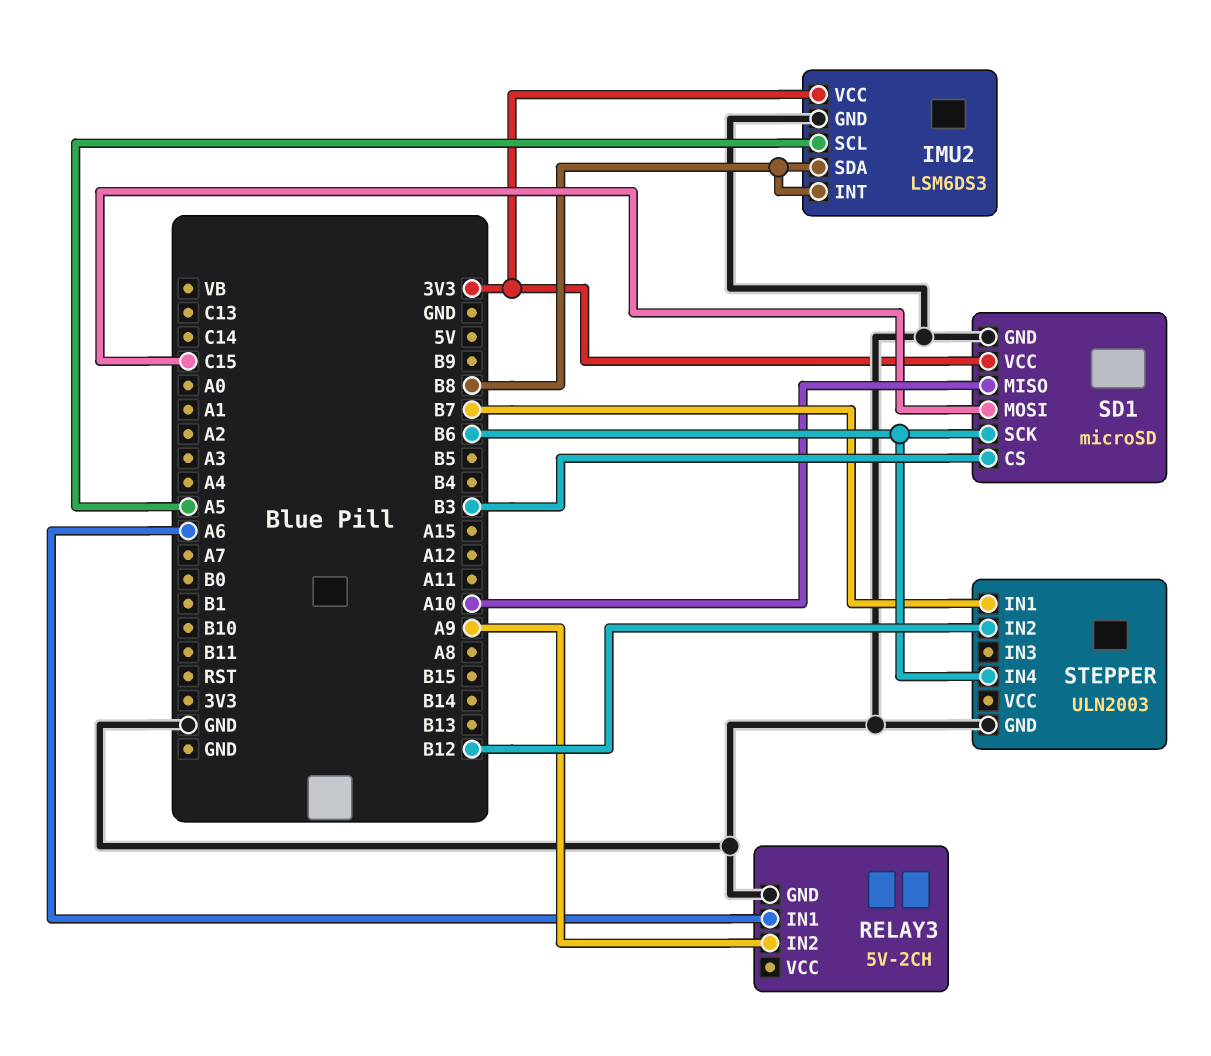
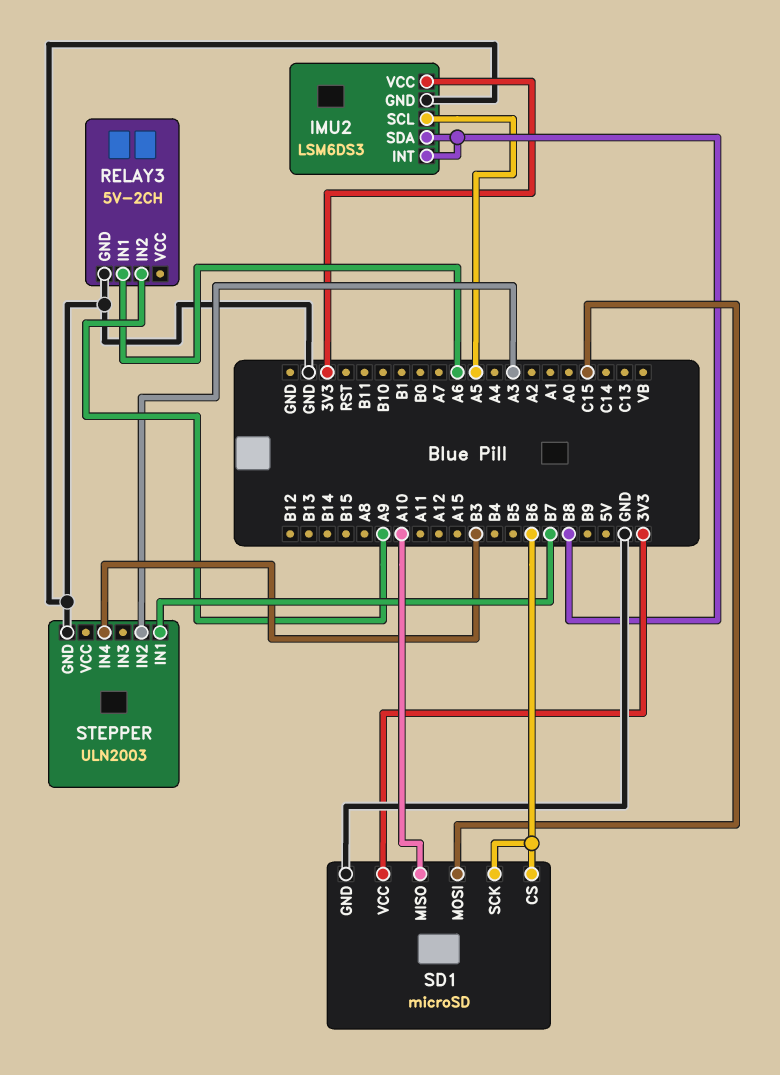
SD1 pin CS: B3 -> B6
STEPPER pin IN2: B12 -> A3
STEPPER pin IN4: B6 -> B3

